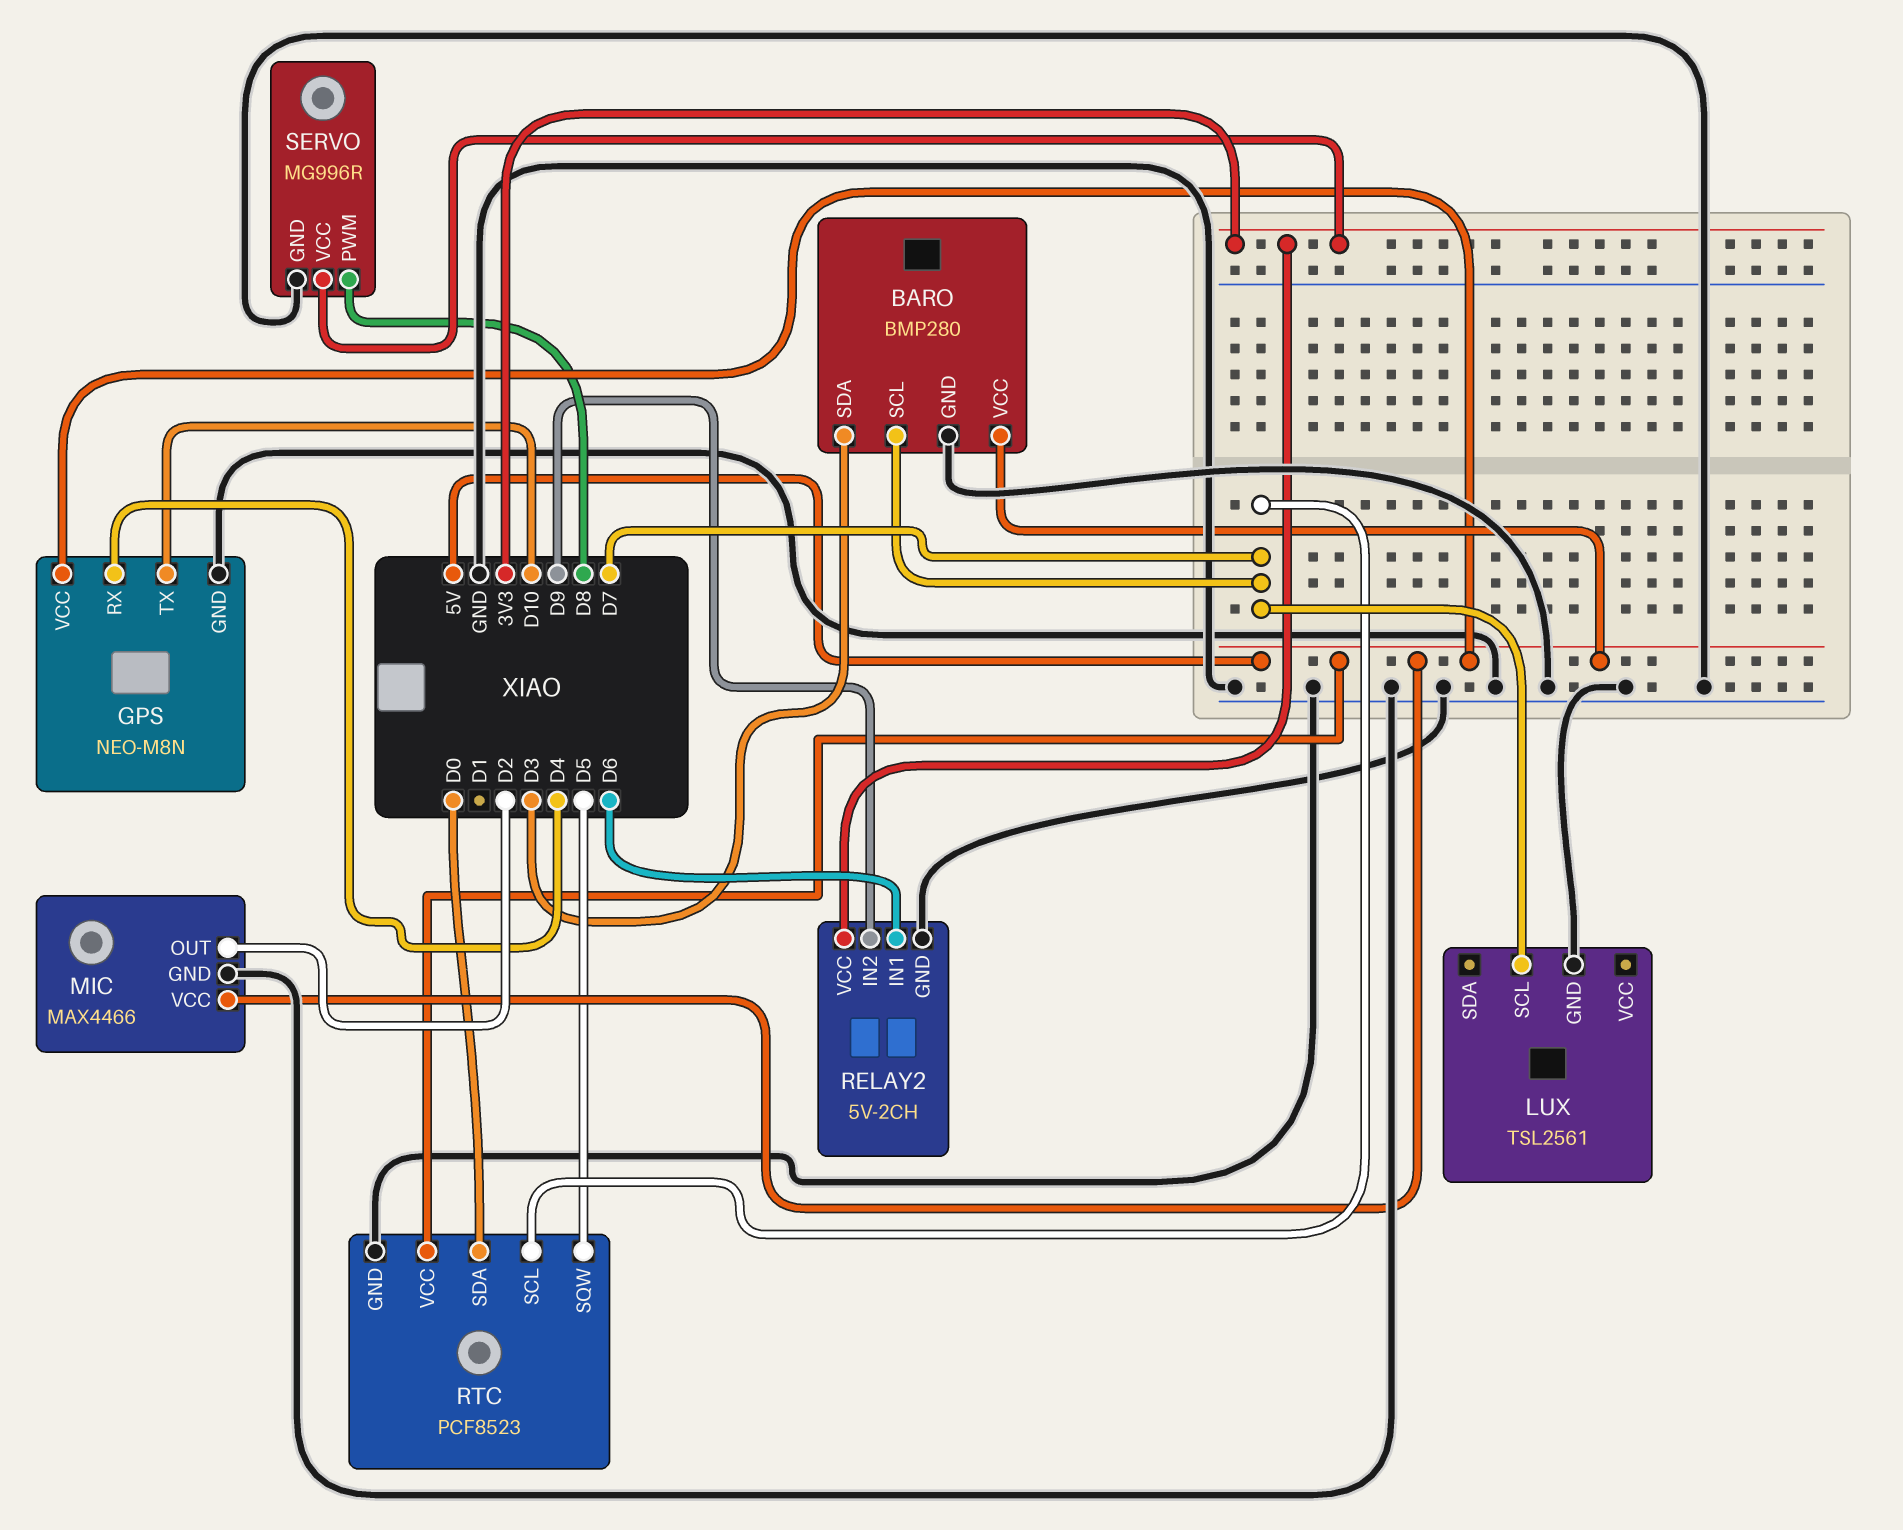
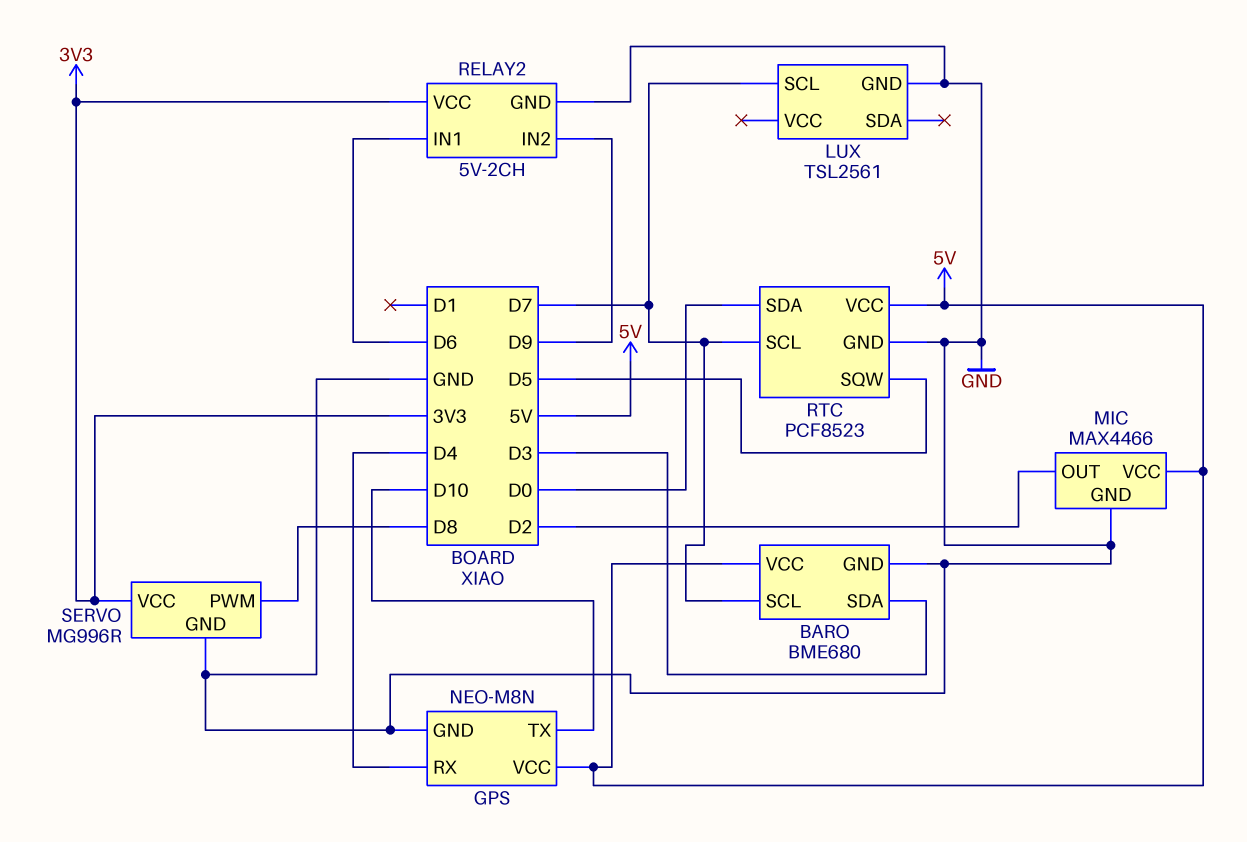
BARO: BMP280 -> BME680

